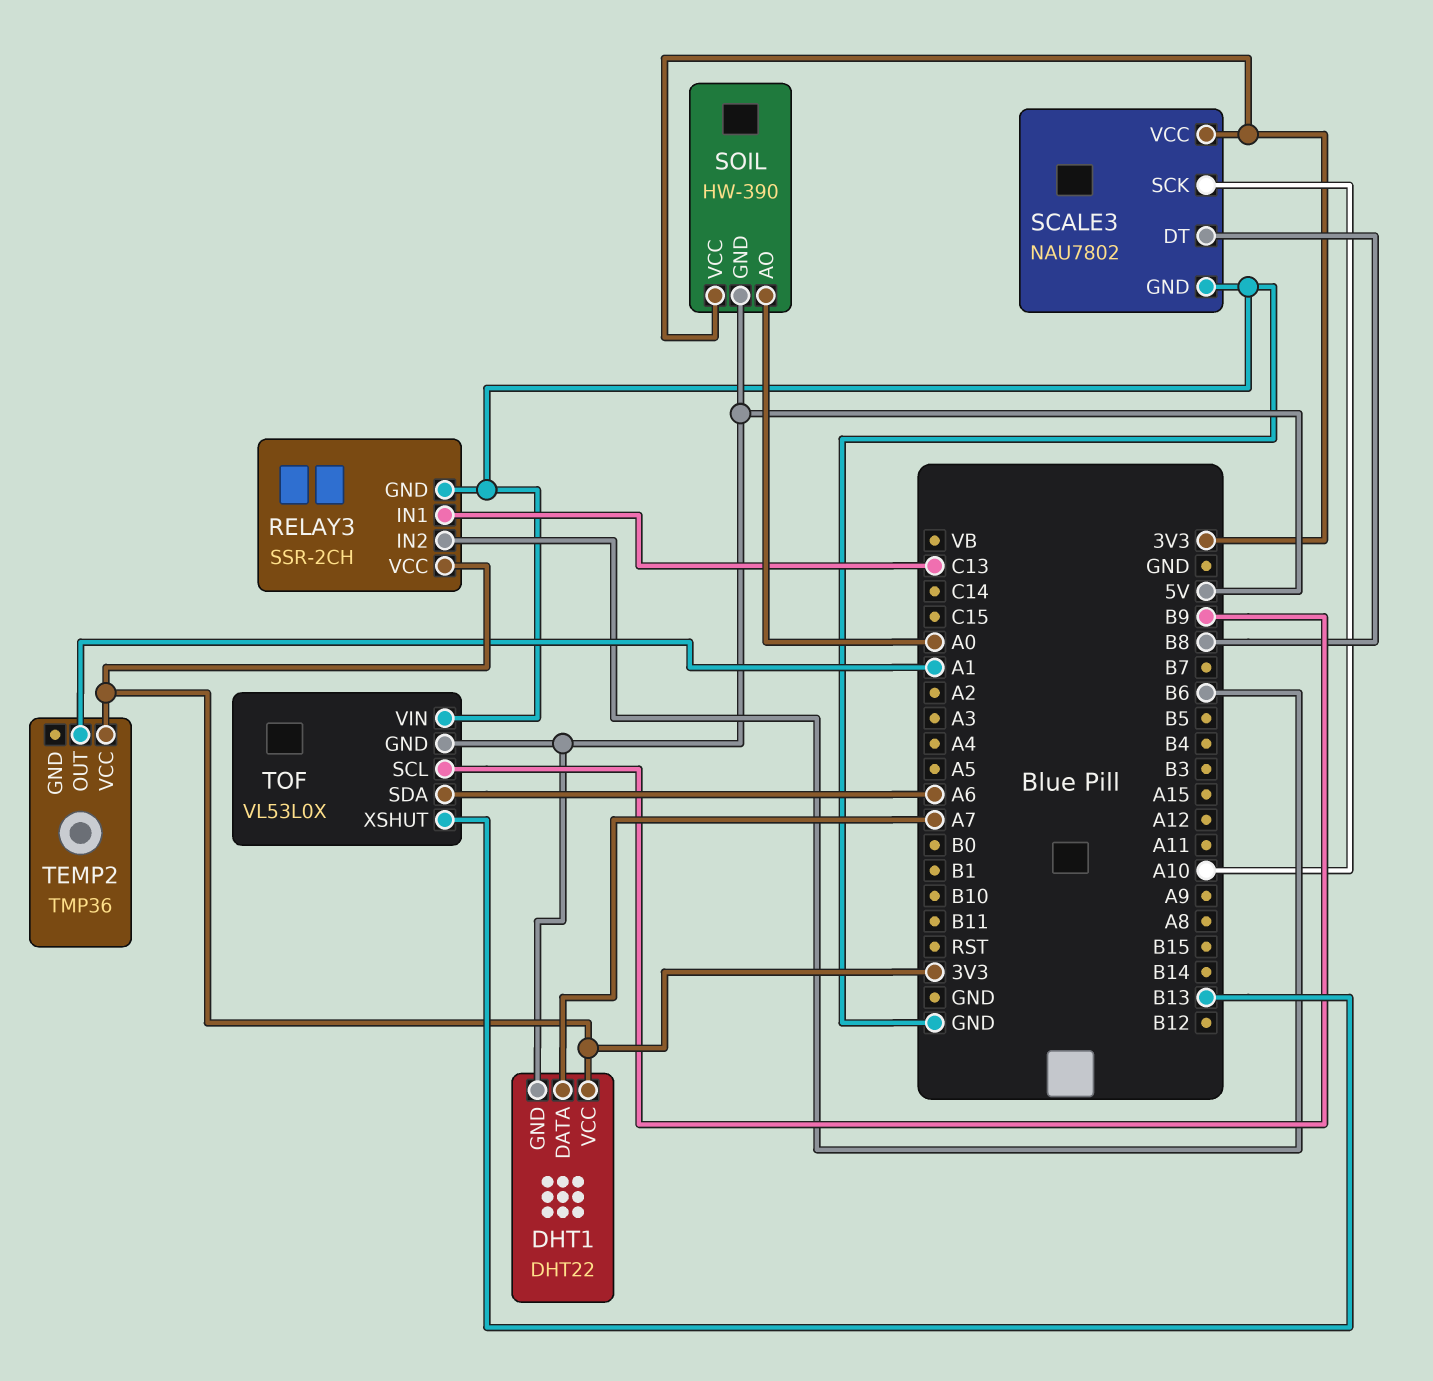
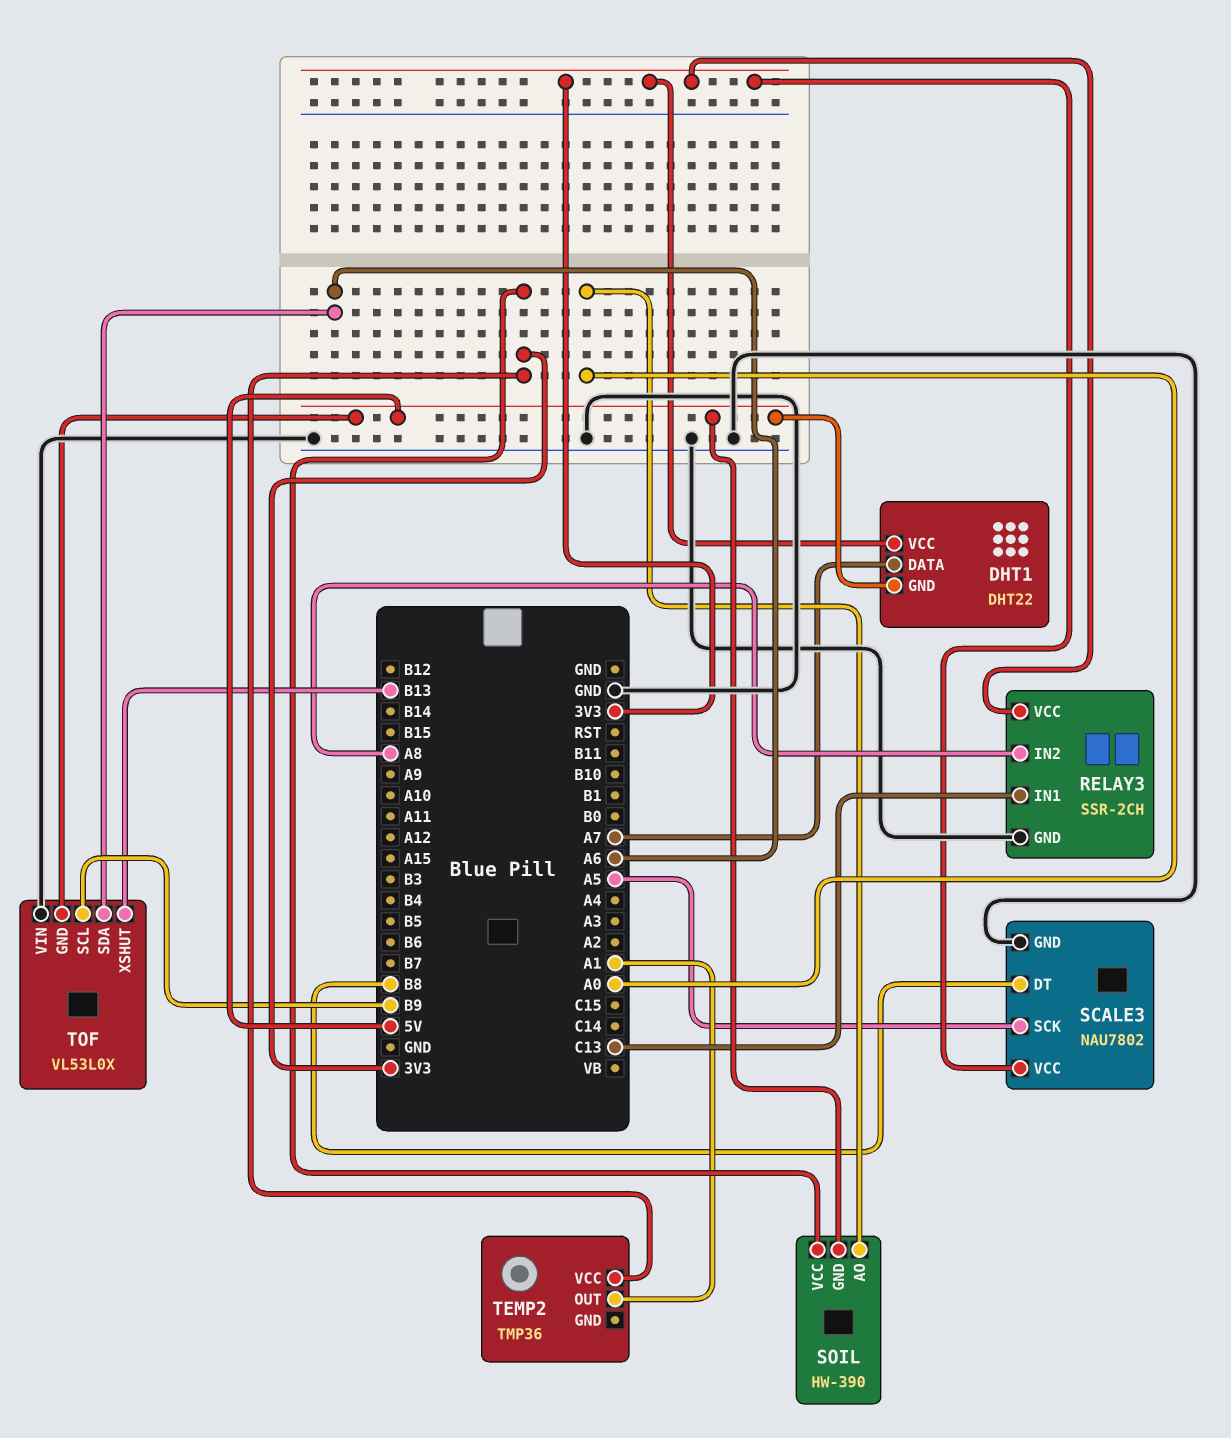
RELAY3 pin IN2: B6 -> A8
SCALE3 pin SCK: A10 -> A5

